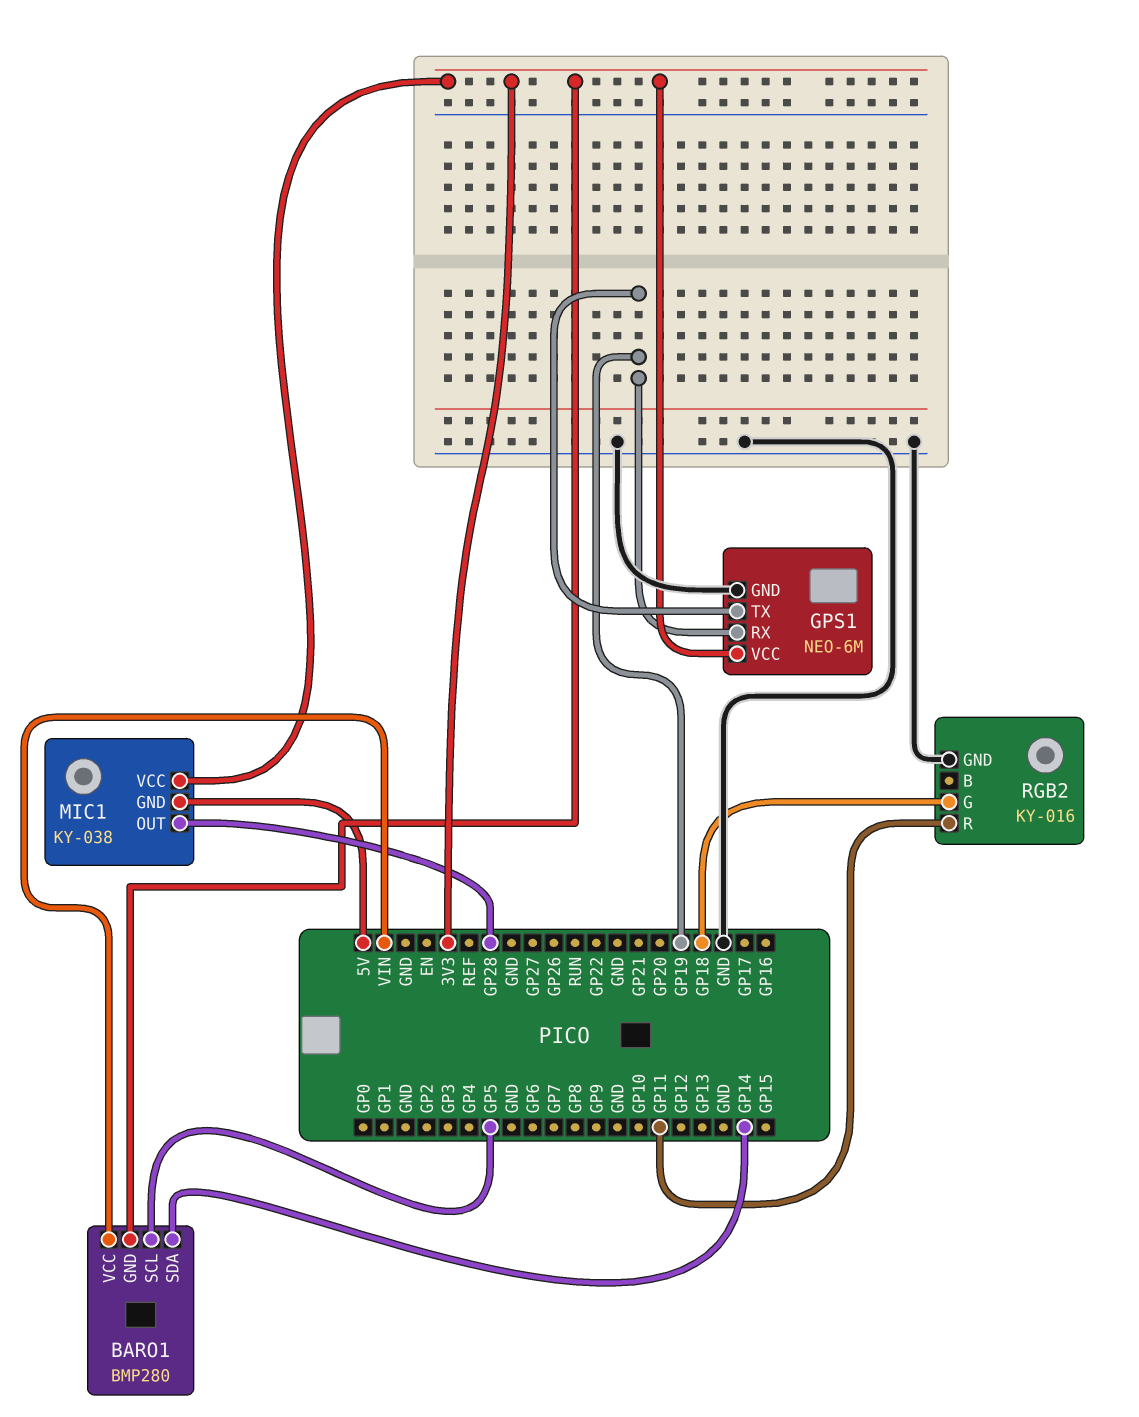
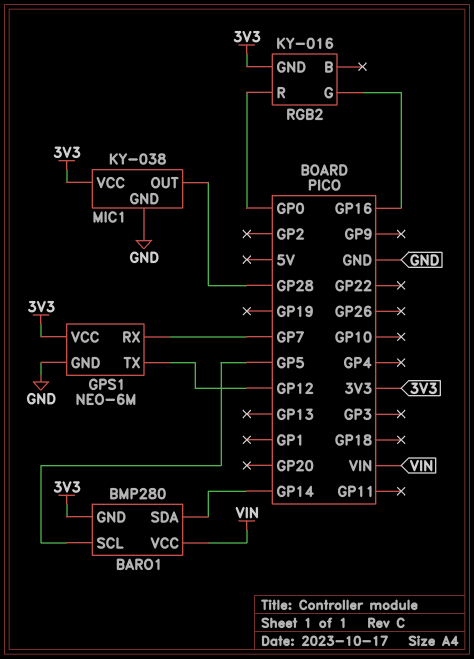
GPS1 pin RX: GP19 -> GP7
GPS1 pin TX: GP19 -> GP12
MIC1 pin GND: 5V -> GND
RGB2 pin G: GP18 -> GP16
RGB2 pin GND: GND -> 3V3
RGB2 pin R: GP11 -> GP0

